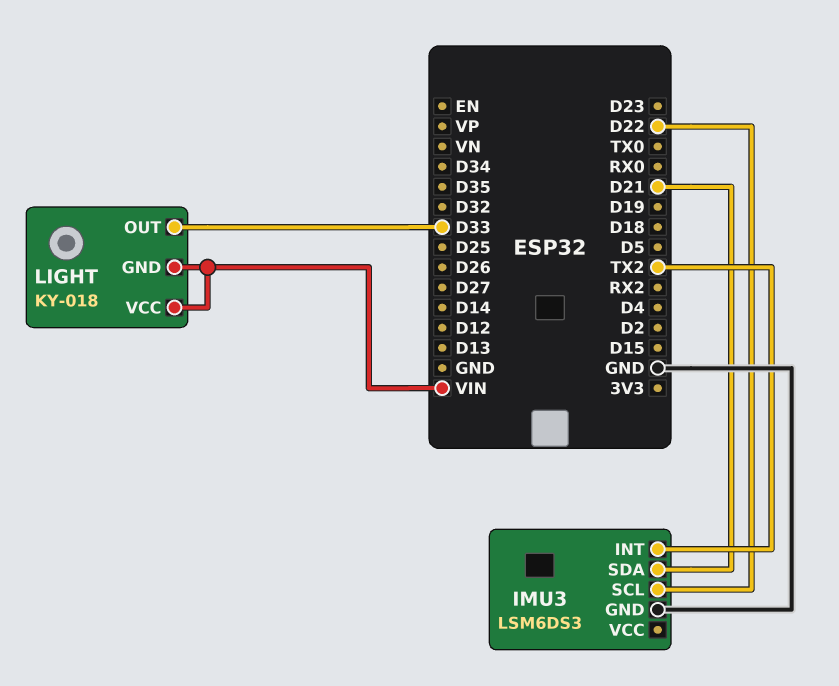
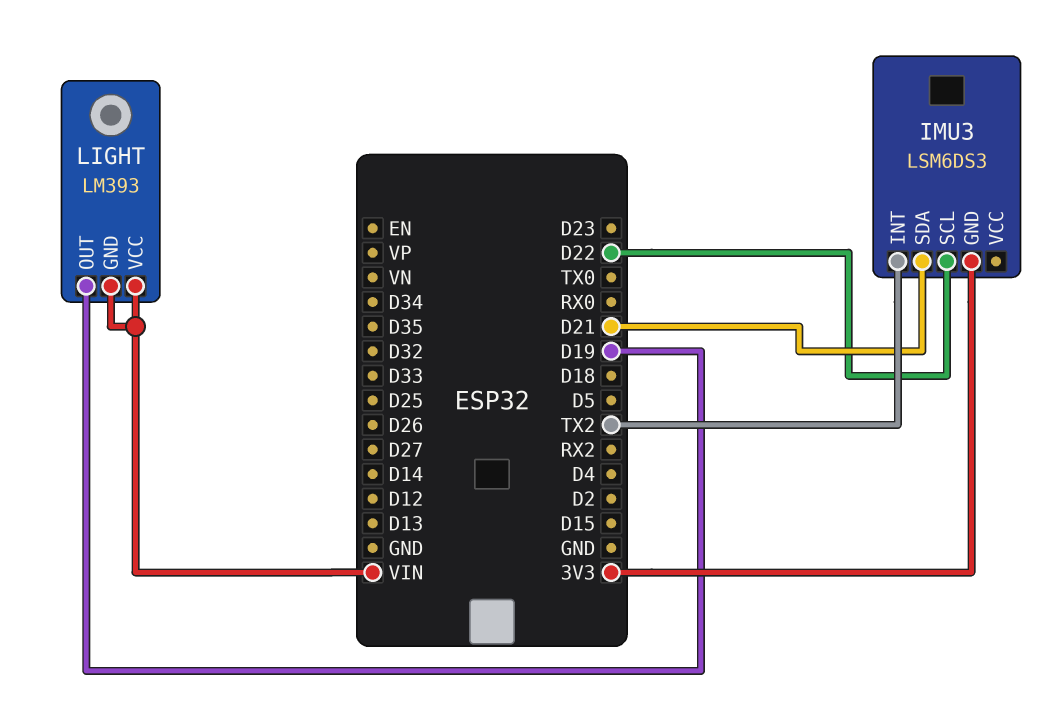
IMU3 pin GND: GND -> 3V3
LIGHT: KY-018 -> LM393
LIGHT pin OUT: D33 -> D19

